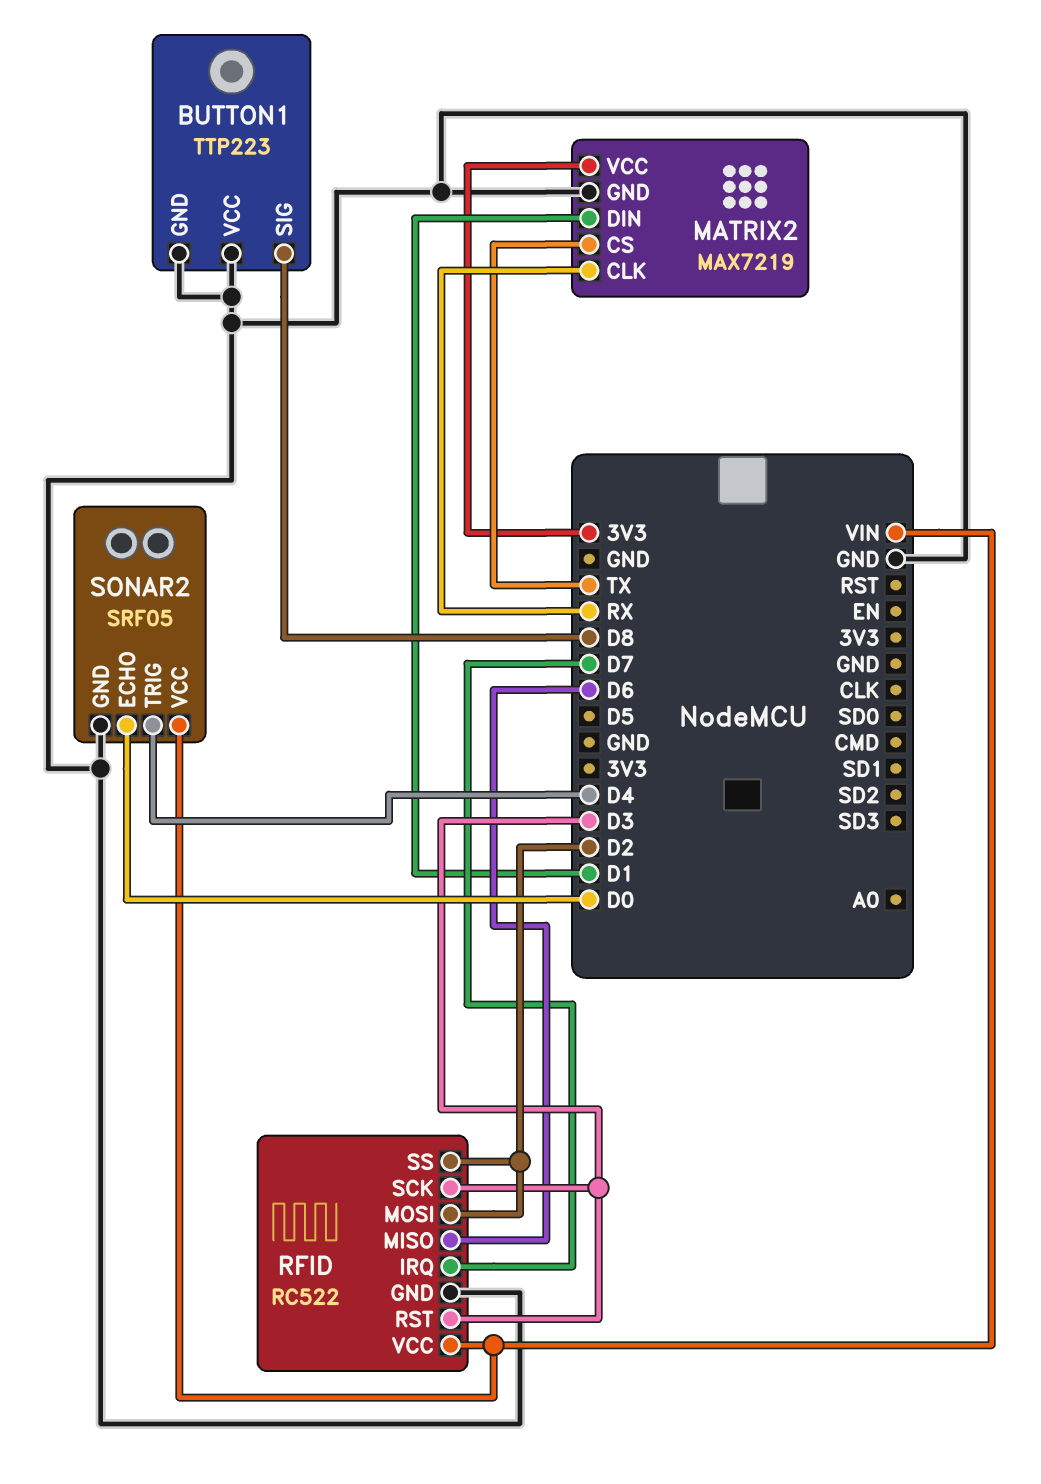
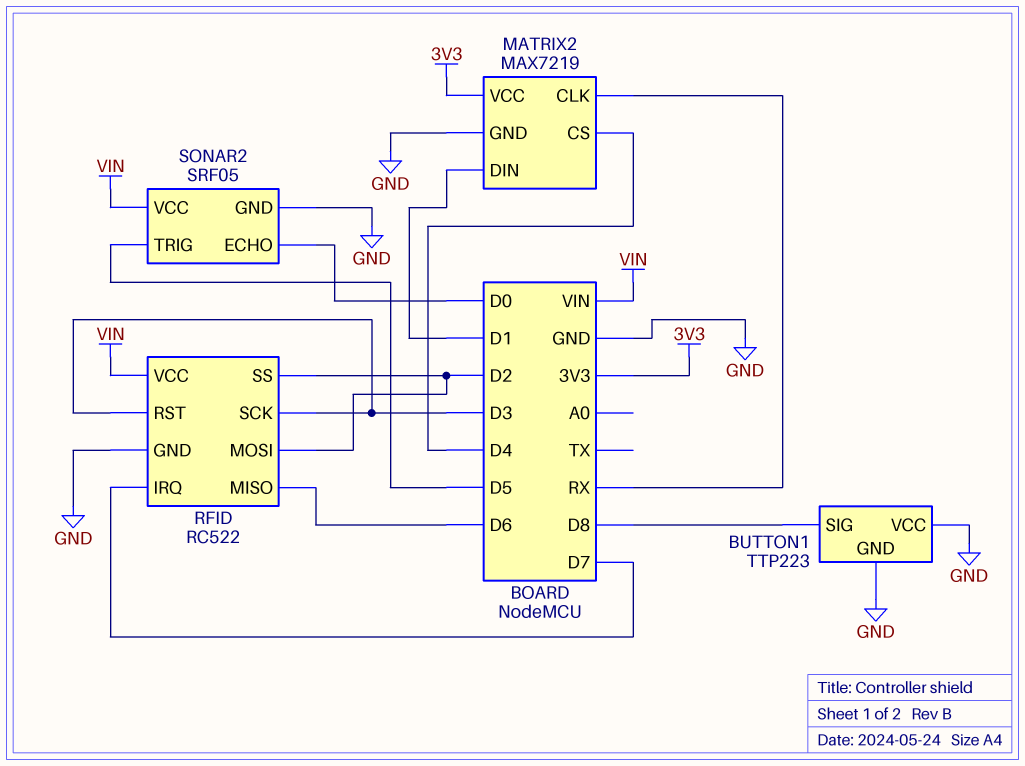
MATRIX2 pin CS: TX -> D4
SONAR2 pin TRIG: D4 -> D5

